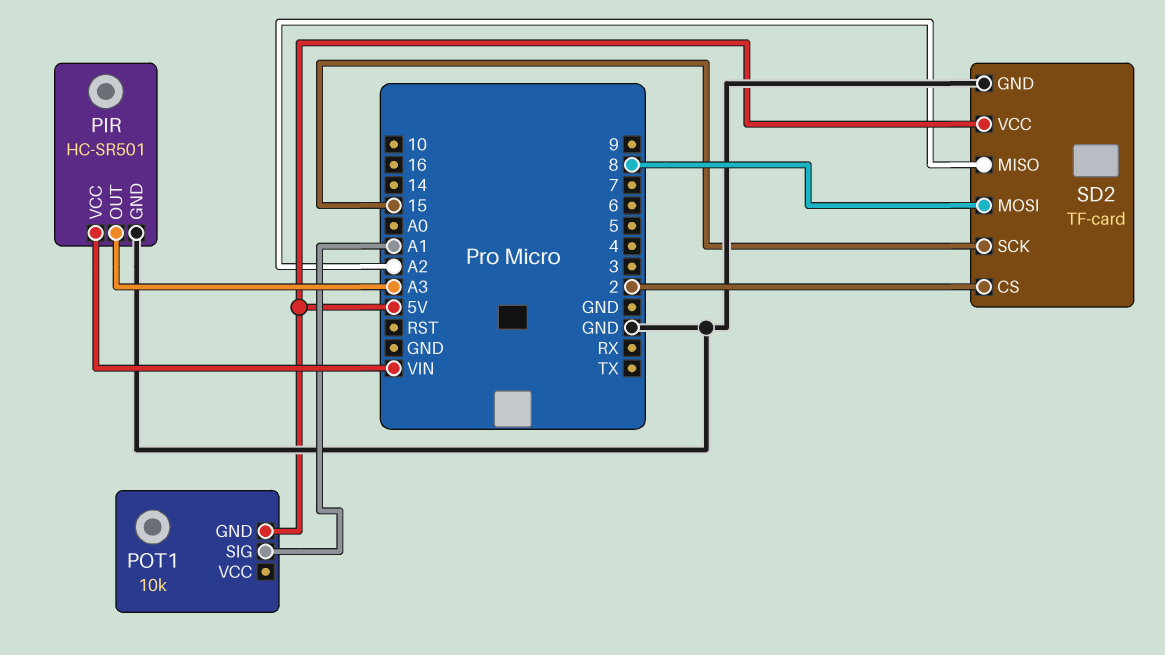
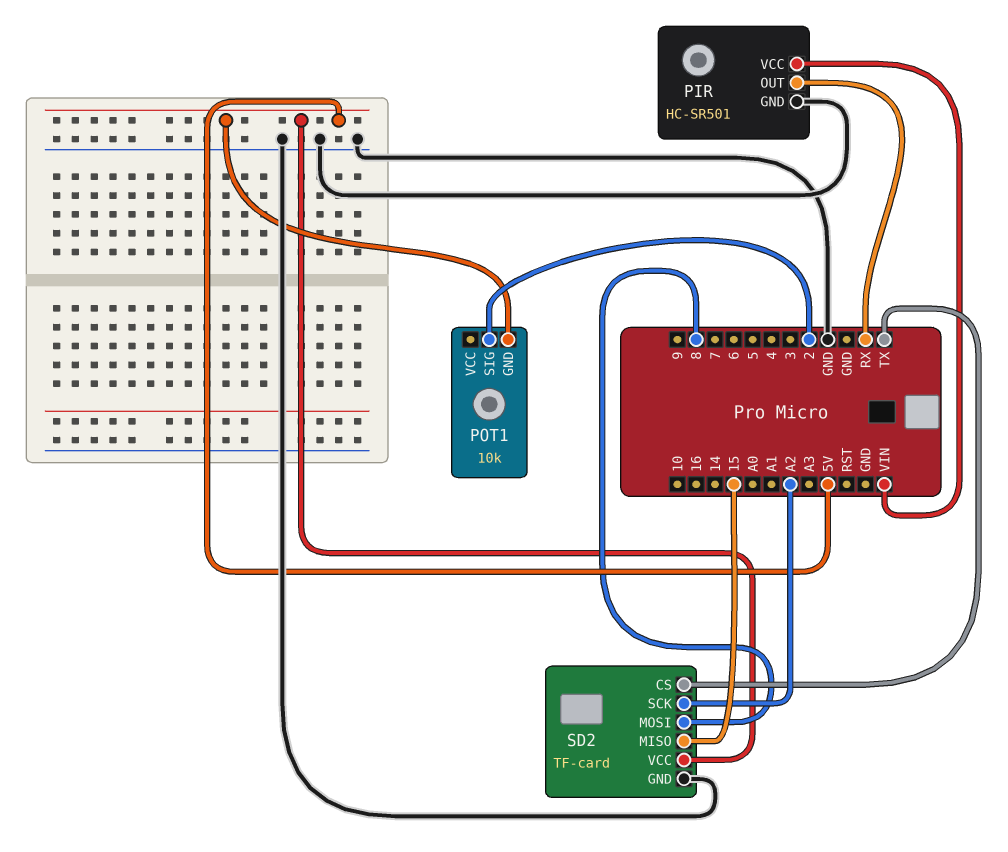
PIR pin OUT: A3 -> RX
POT1 pin SIG: A1 -> 2
SD2 pin CS: 2 -> TX
SD2 pin MISO: A2 -> 15
SD2 pin SCK: 15 -> A2

